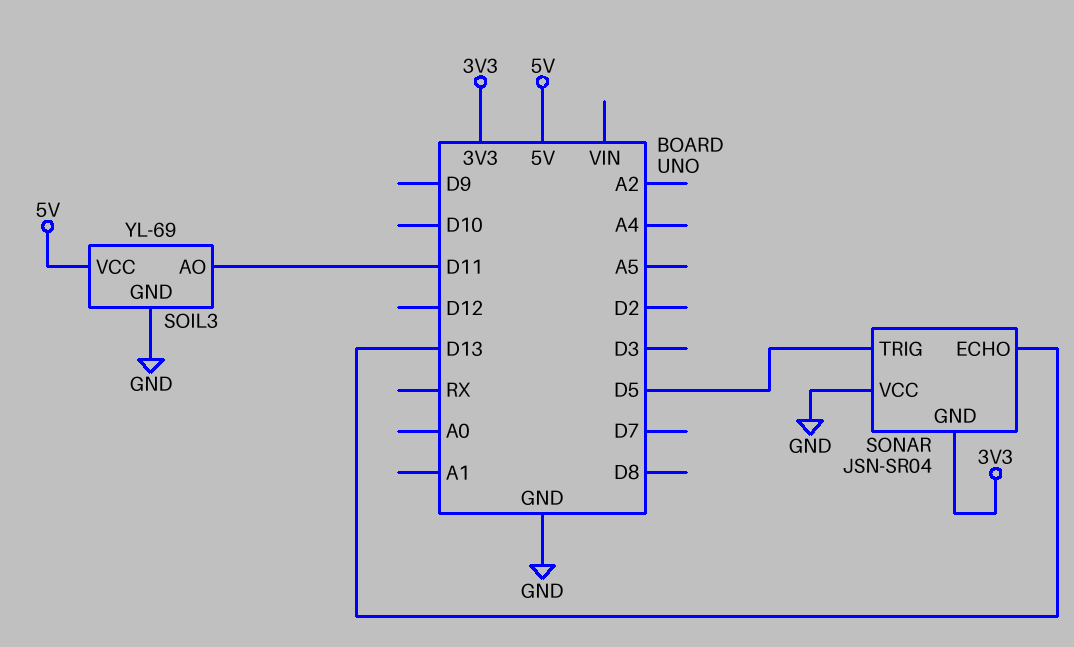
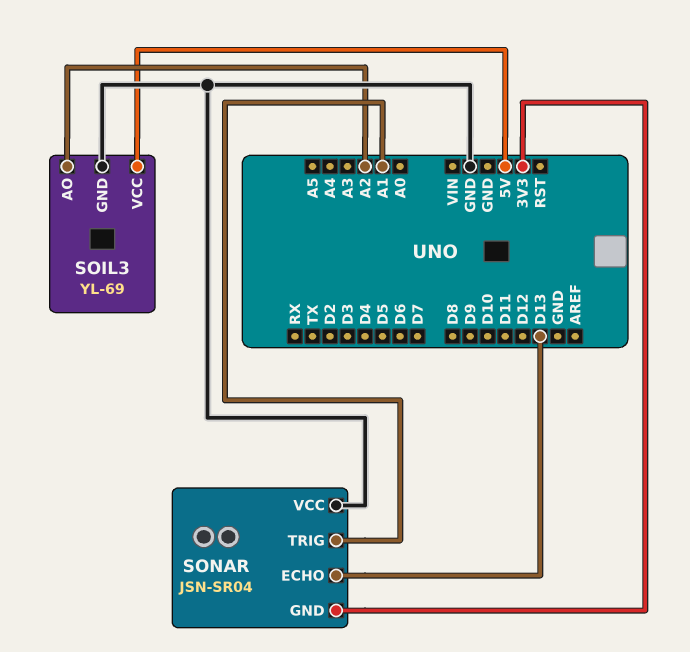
SOIL3 pin AO: D11 -> A2
SONAR pin TRIG: D5 -> A1

